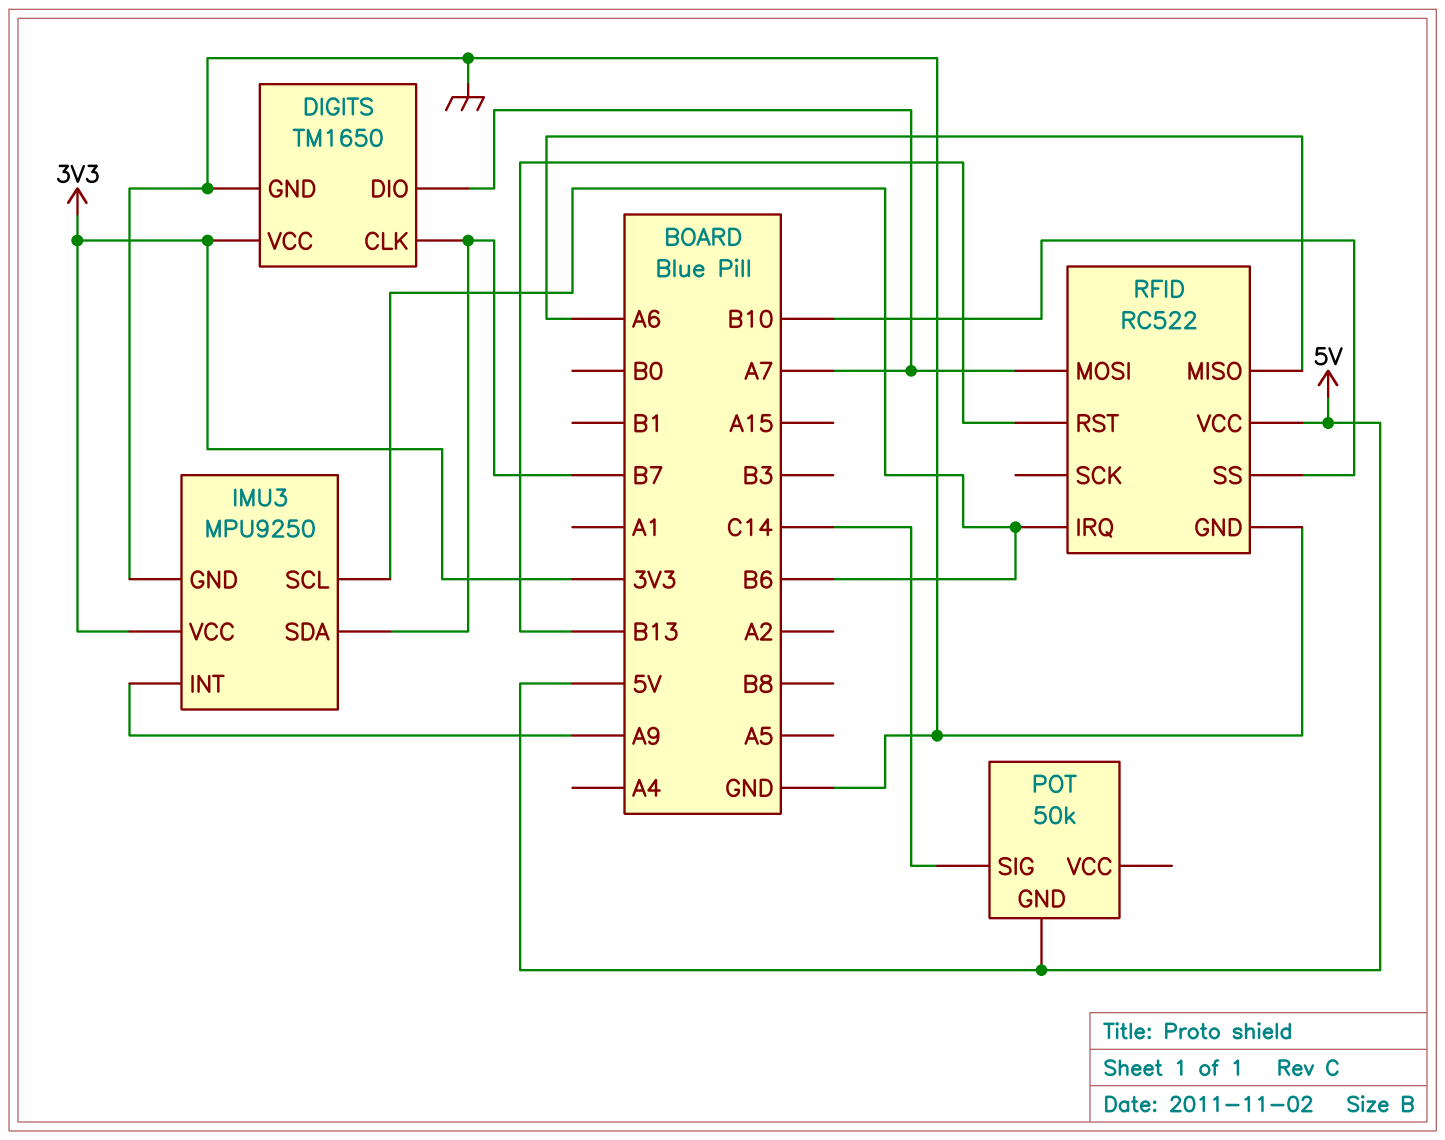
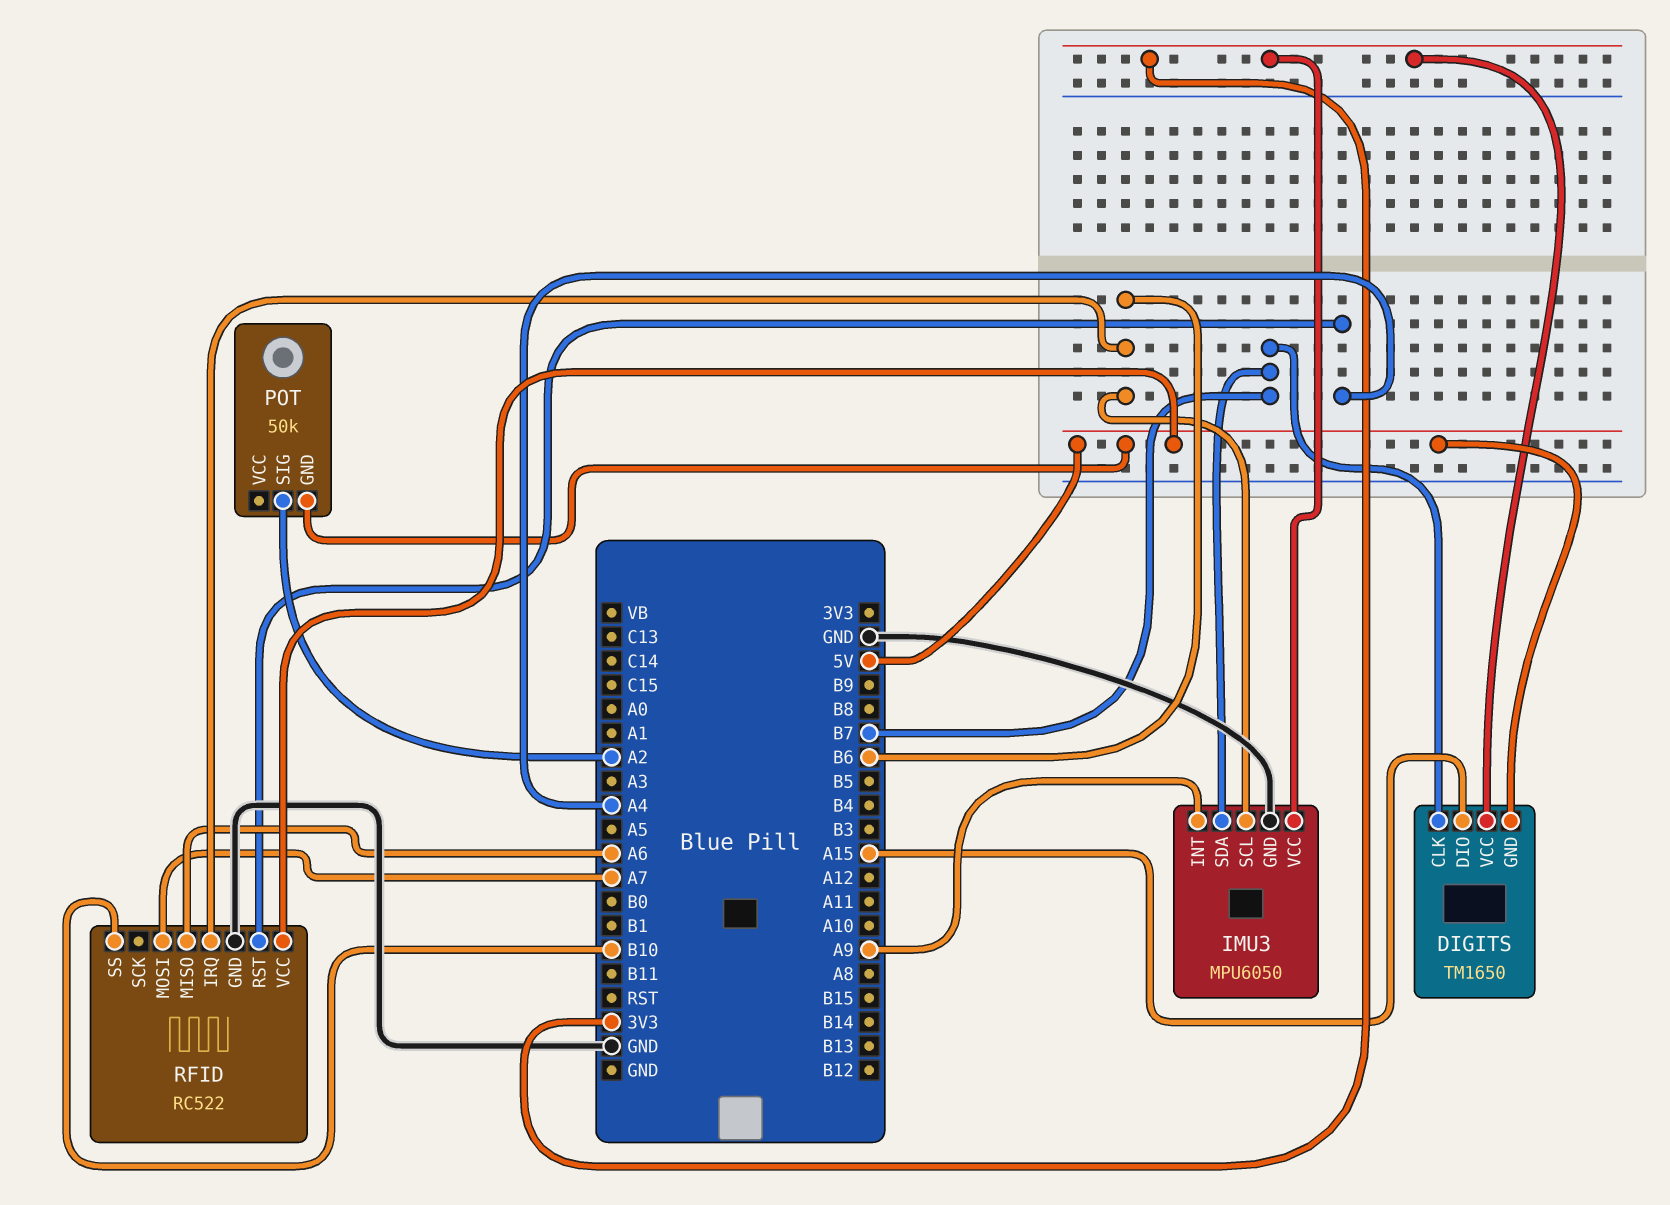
DIGITS pin DIO: A7 -> A15
DIGITS pin GND: GND -> 5V
IMU3: MPU9250 -> MPU6050
POT pin SIG: C14 -> A2
RFID pin RST: B13 -> A4

